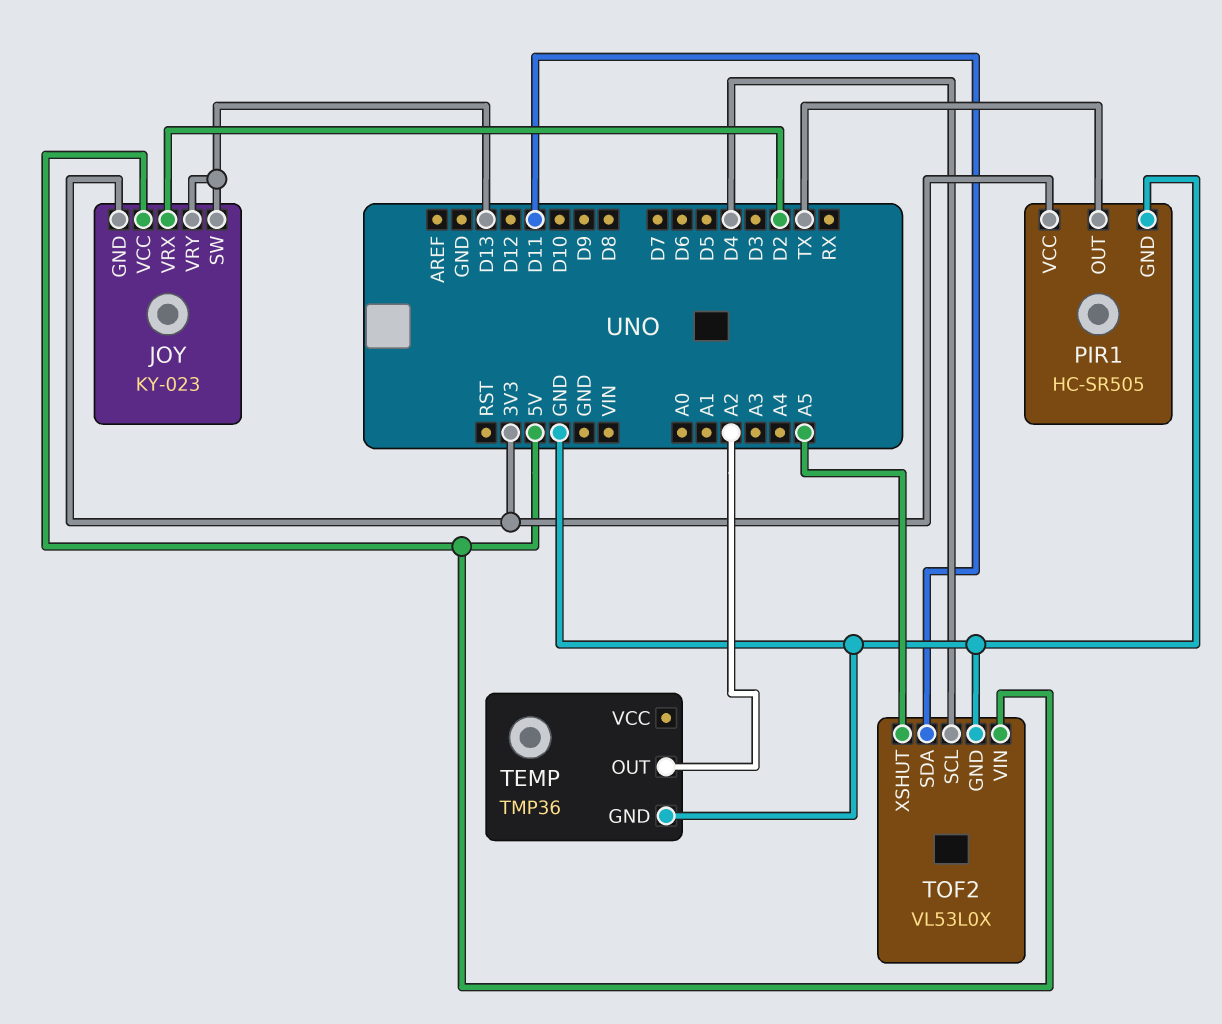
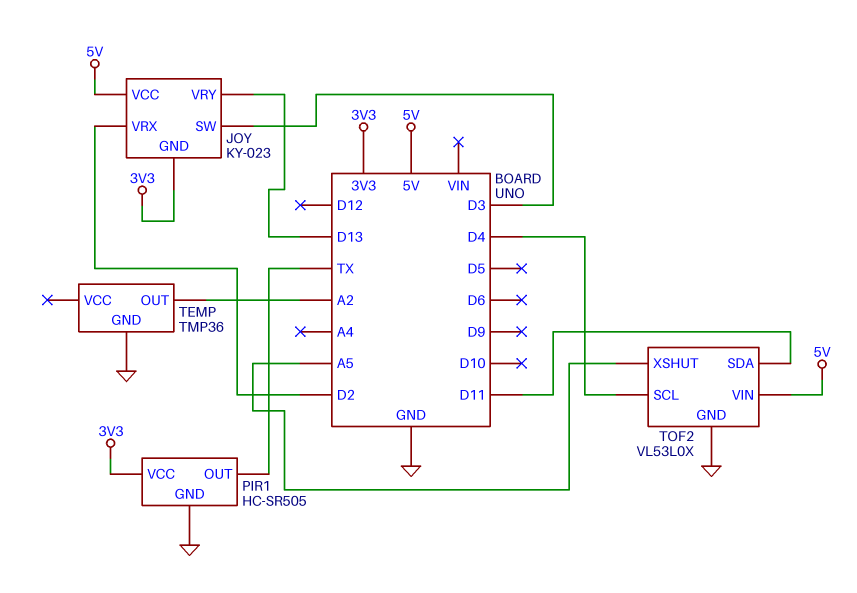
JOY pin SW: D13 -> D3

